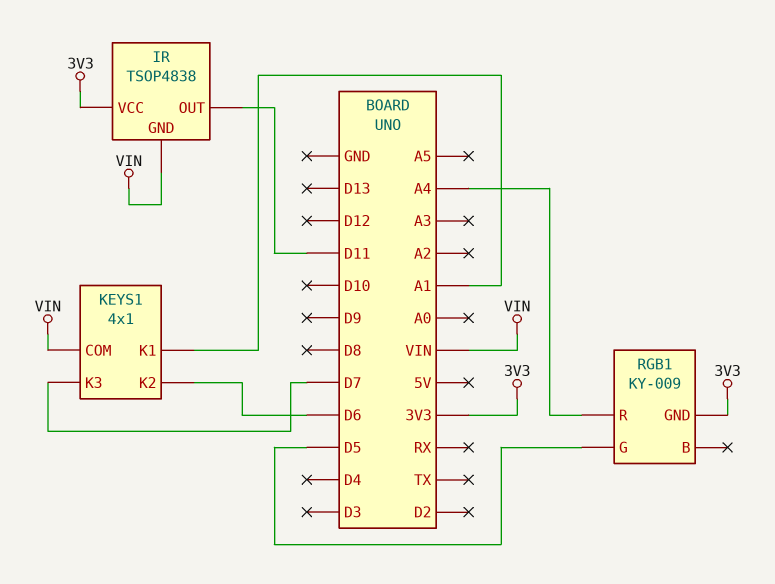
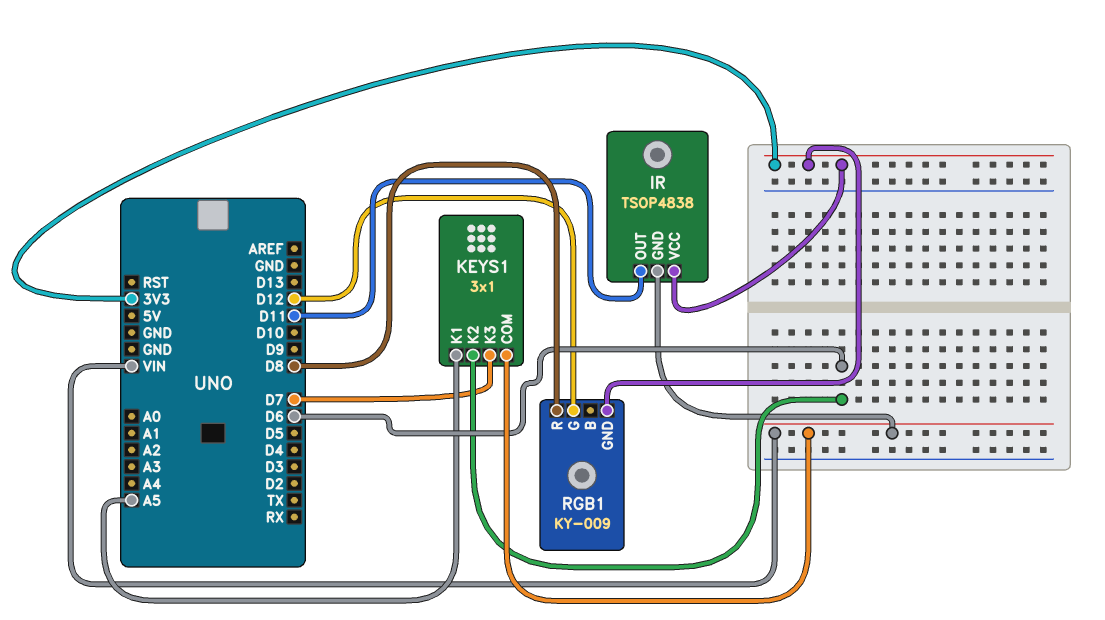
KEYS1: 4x1 -> 3x1
KEYS1 pin K1: A1 -> A5
RGB1 pin G: D5 -> D12
RGB1 pin R: A4 -> D8

